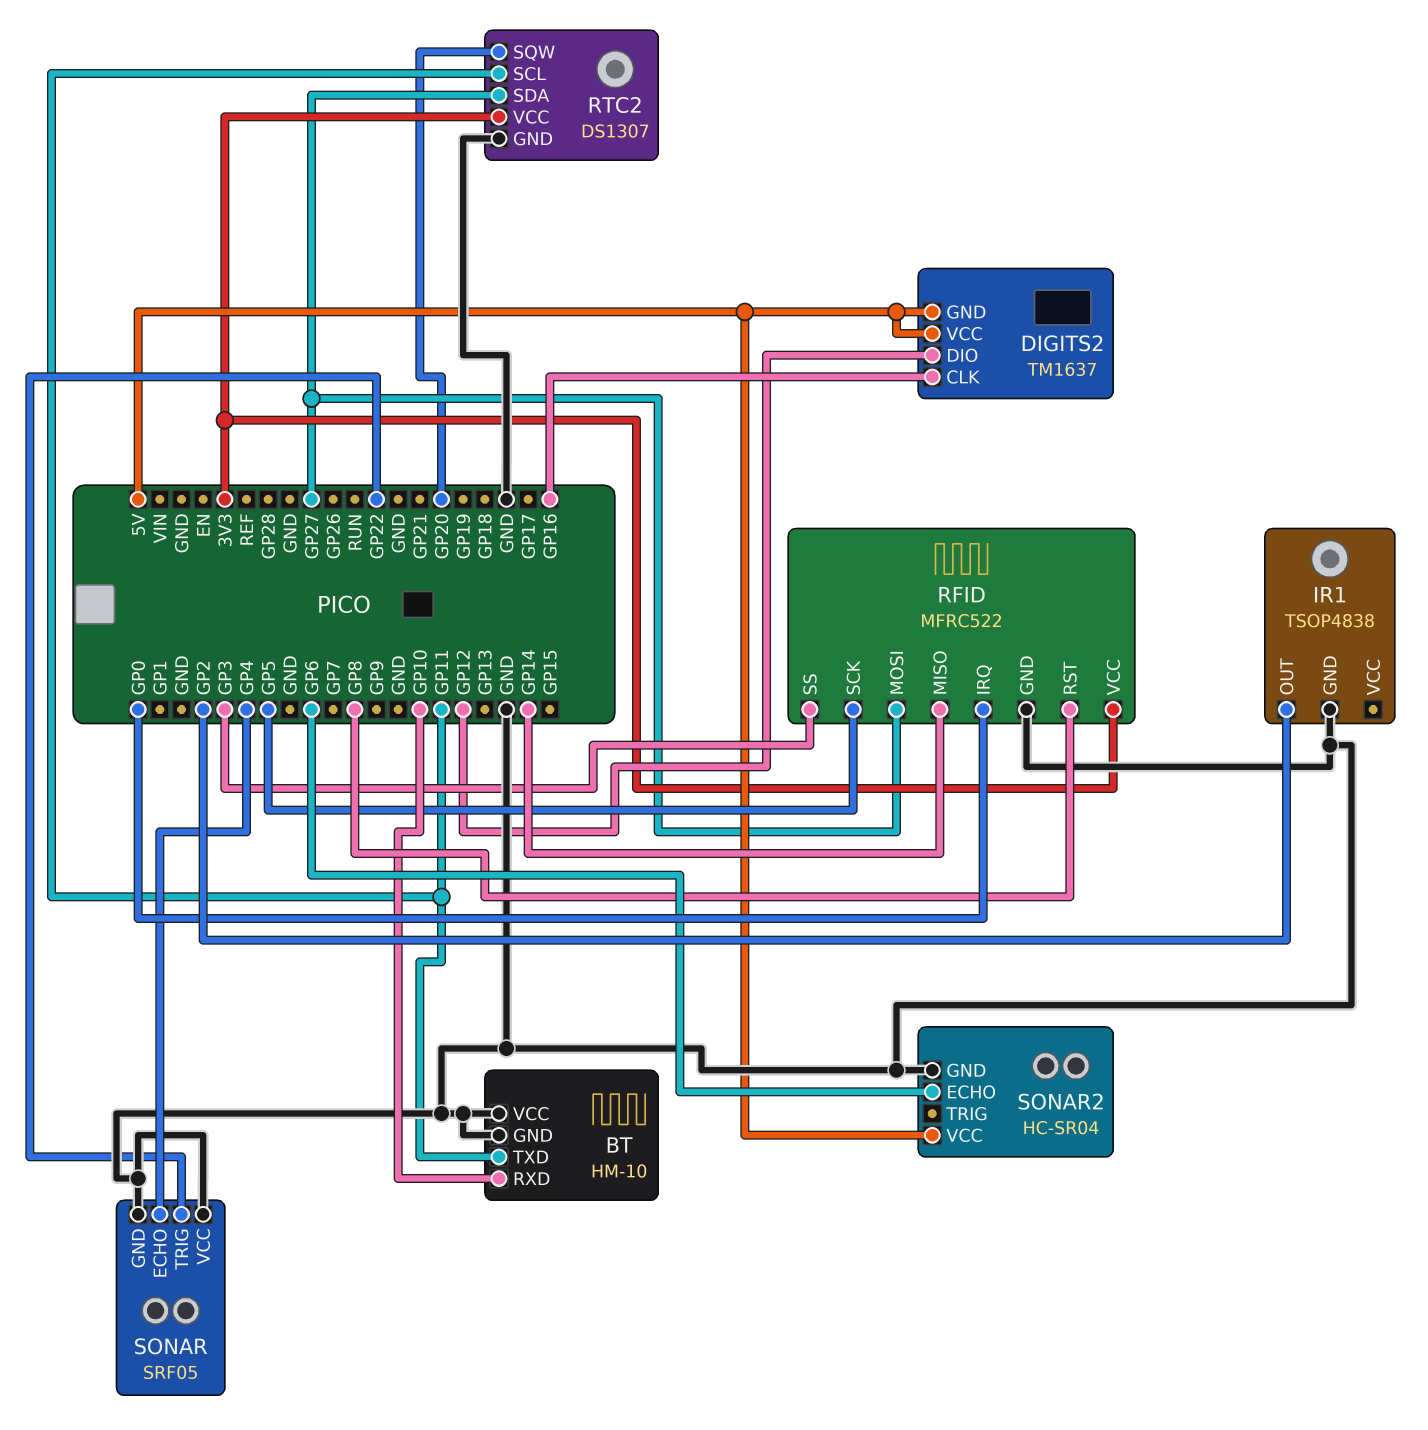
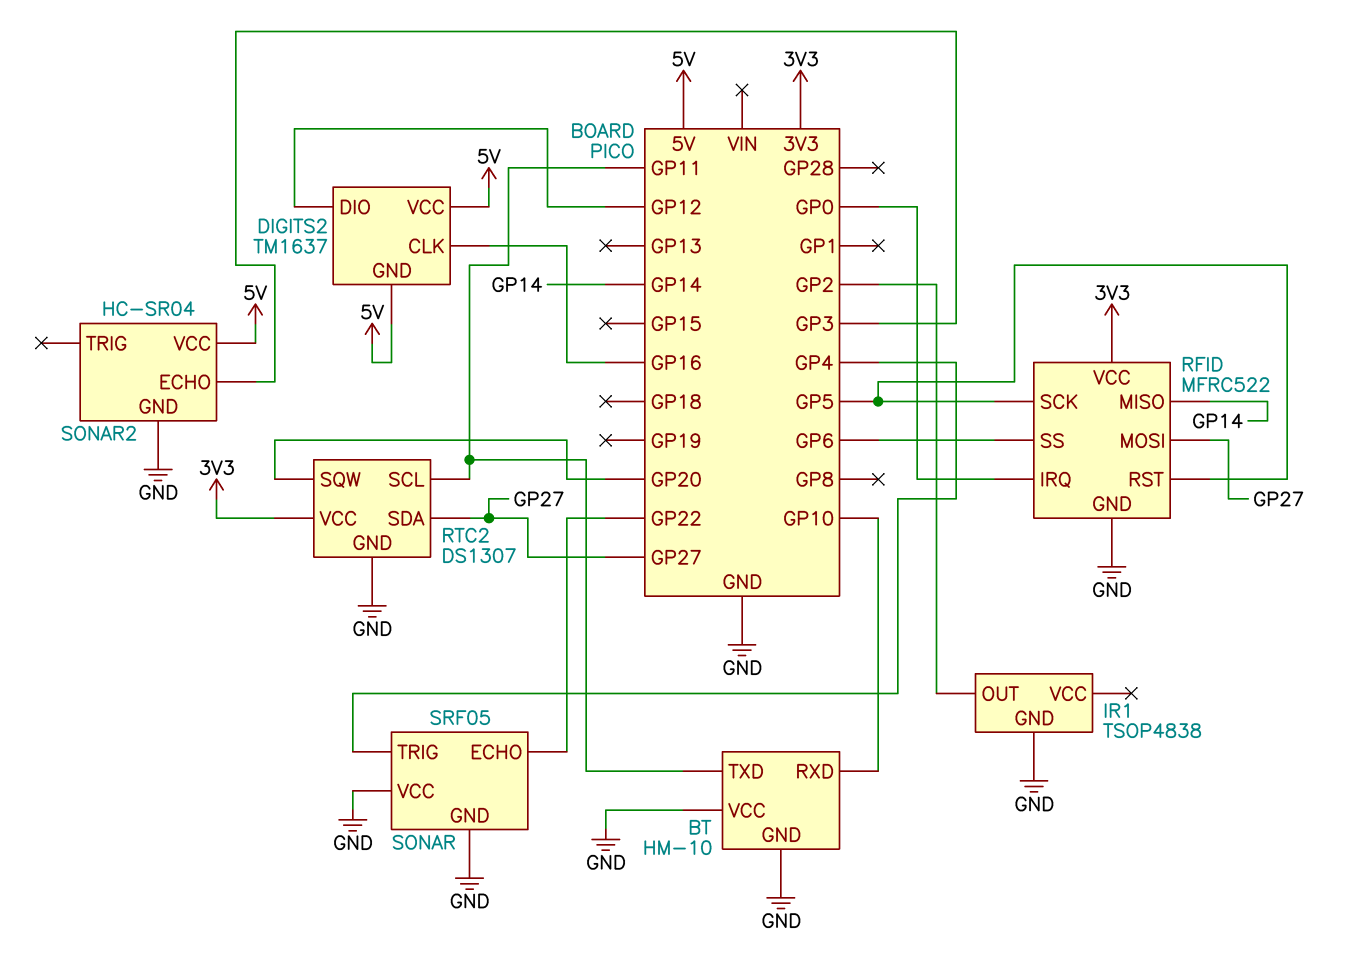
RFID pin RST: GP8 -> GP5
RFID pin SS: GP3 -> GP6
SONAR pin ECHO: GP4 -> GP22
SONAR pin TRIG: GP22 -> GP4
SONAR2 pin ECHO: GP6 -> GP3

